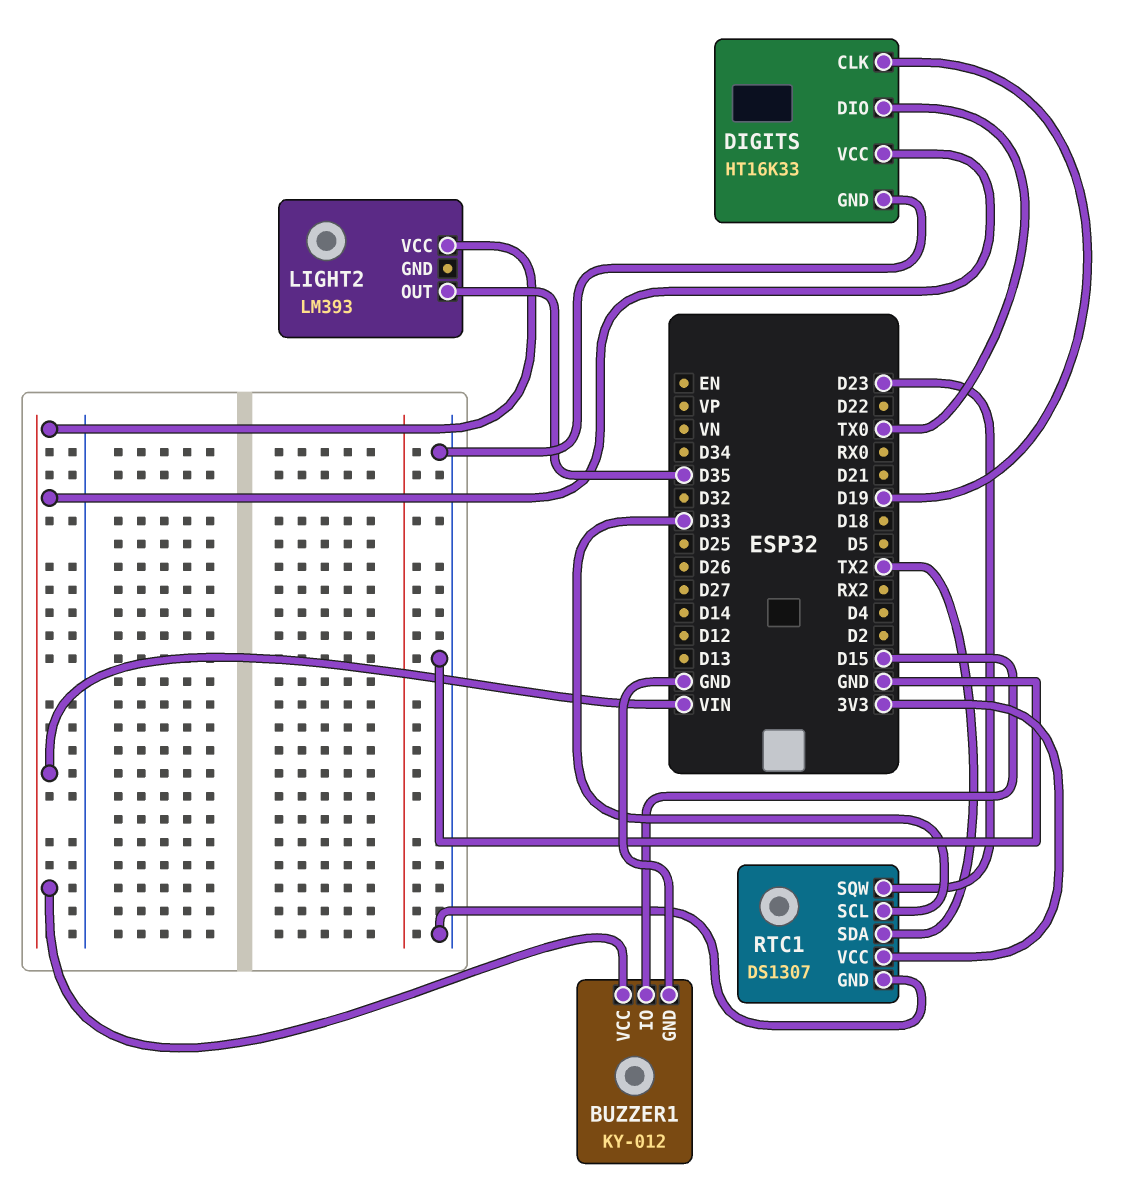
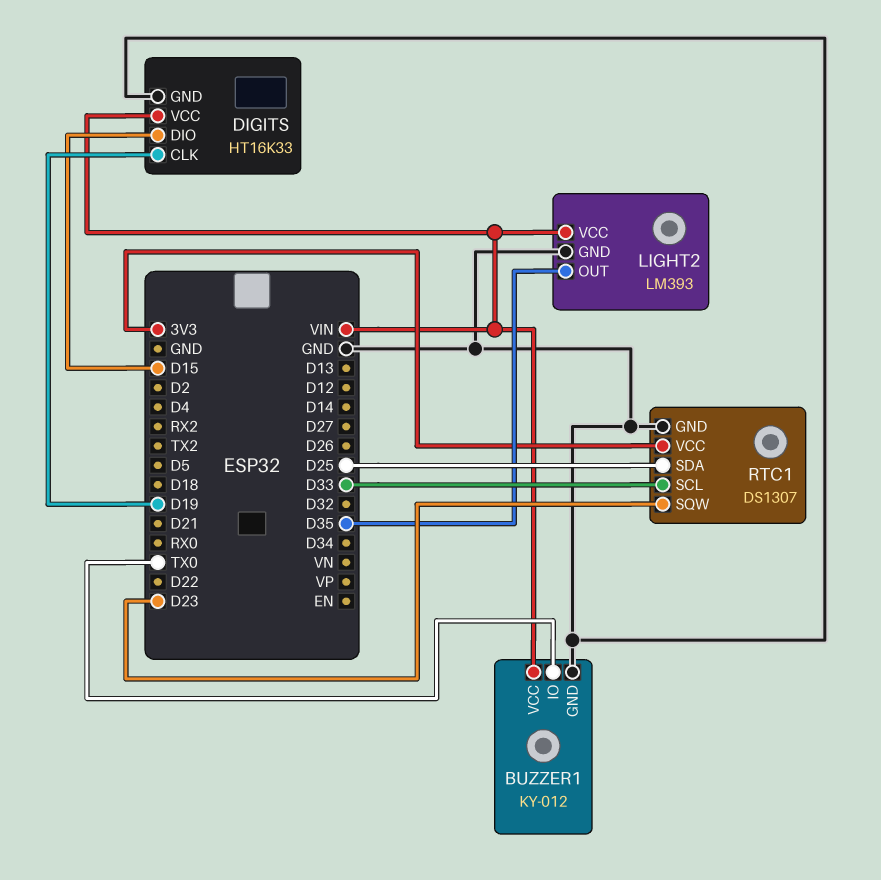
BUZZER1 pin IO: D15 -> TX0
DIGITS pin DIO: TX0 -> D15
LIGHT2 pin GND: none -> GND
RTC1 pin SDA: TX2 -> D25

